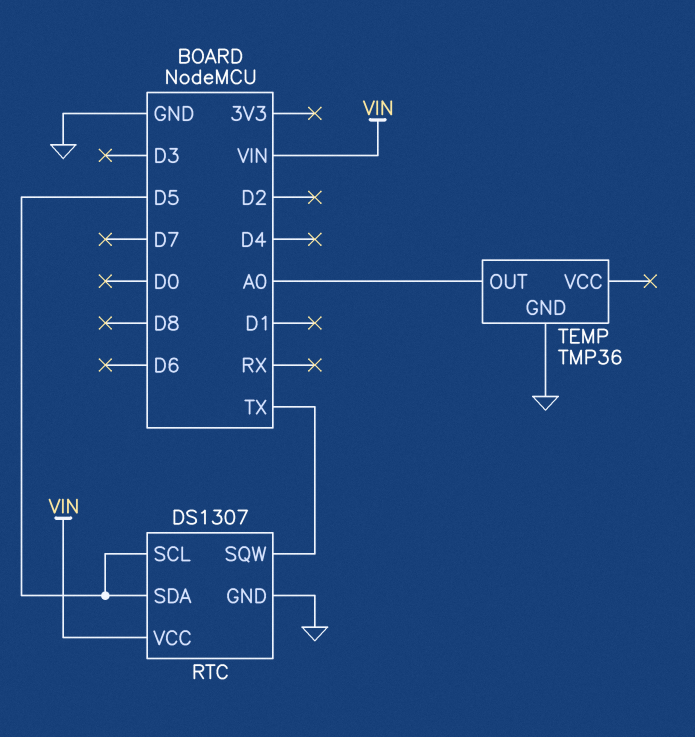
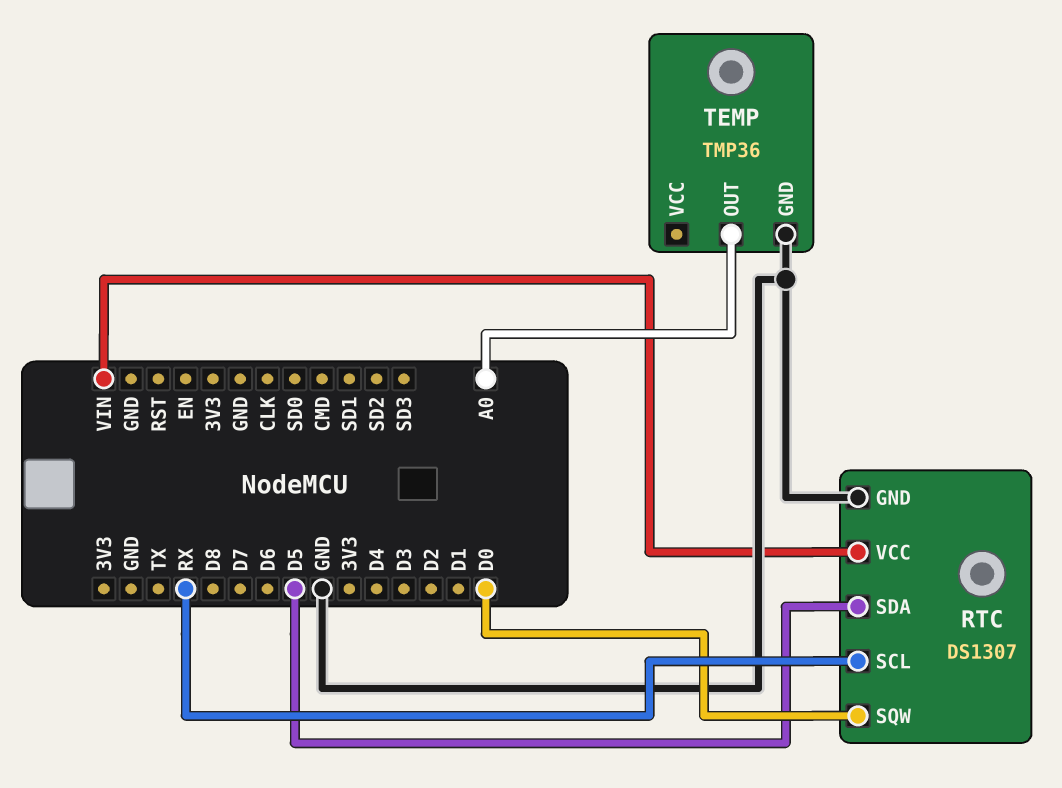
RTC pin SCL: D5 -> RX
RTC pin SQW: TX -> D0

